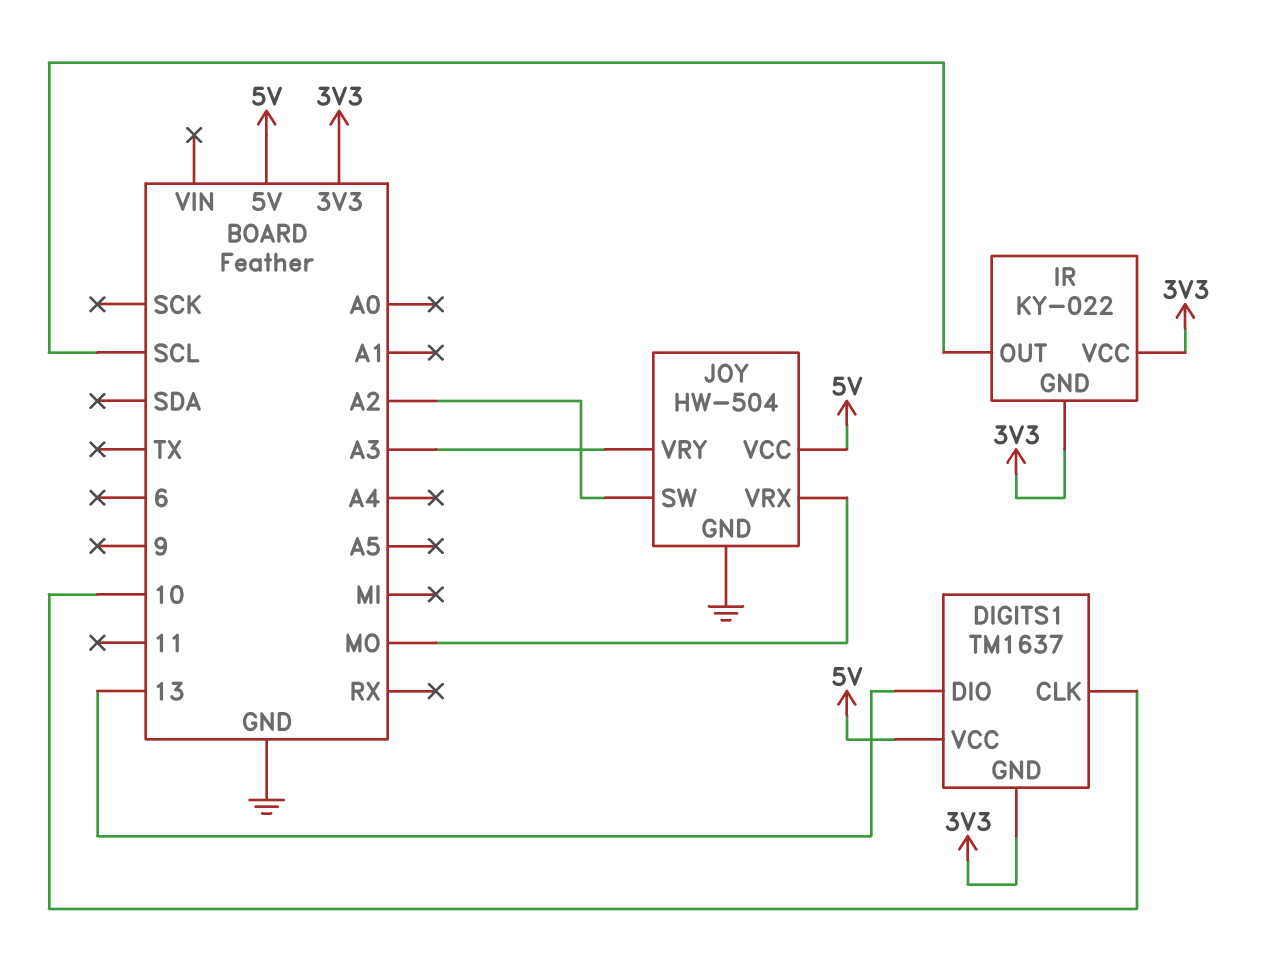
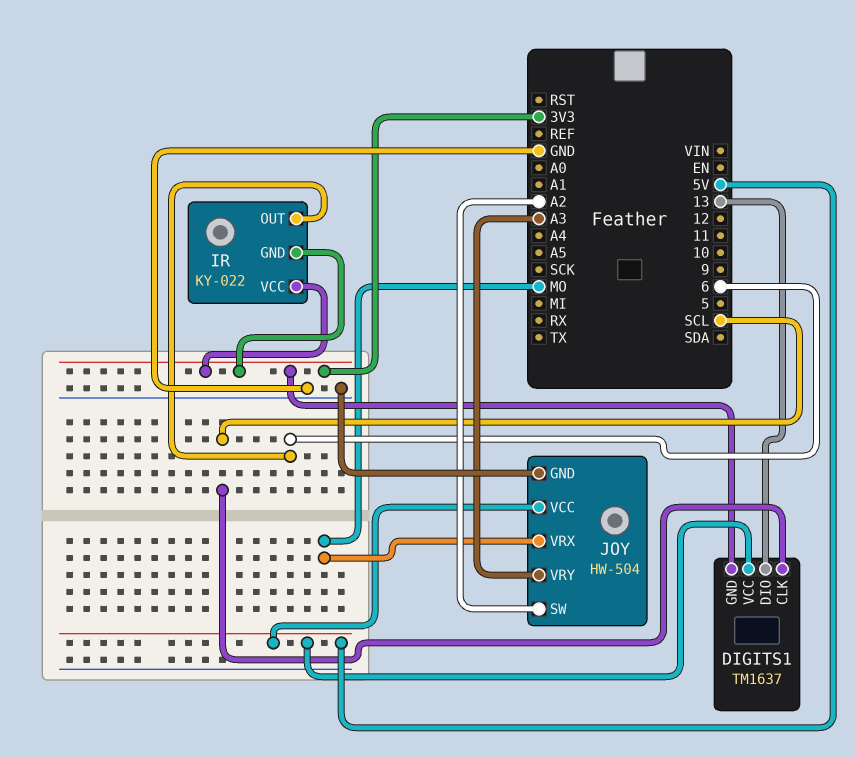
DIGITS1 pin CLK: 10 -> SCL
IR pin OUT: SCL -> 6

